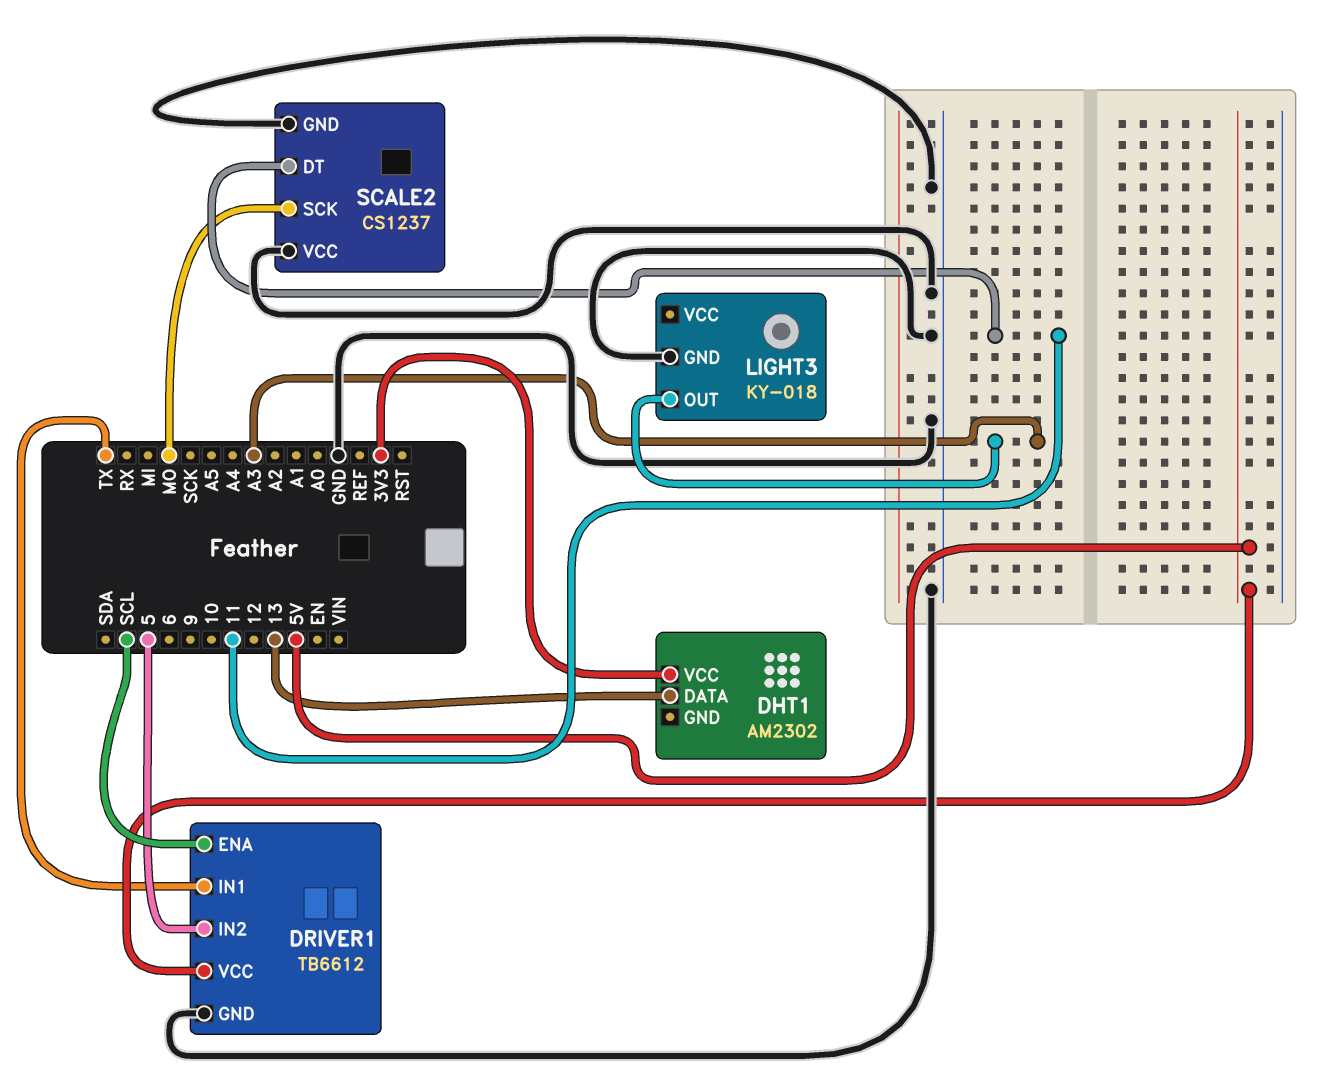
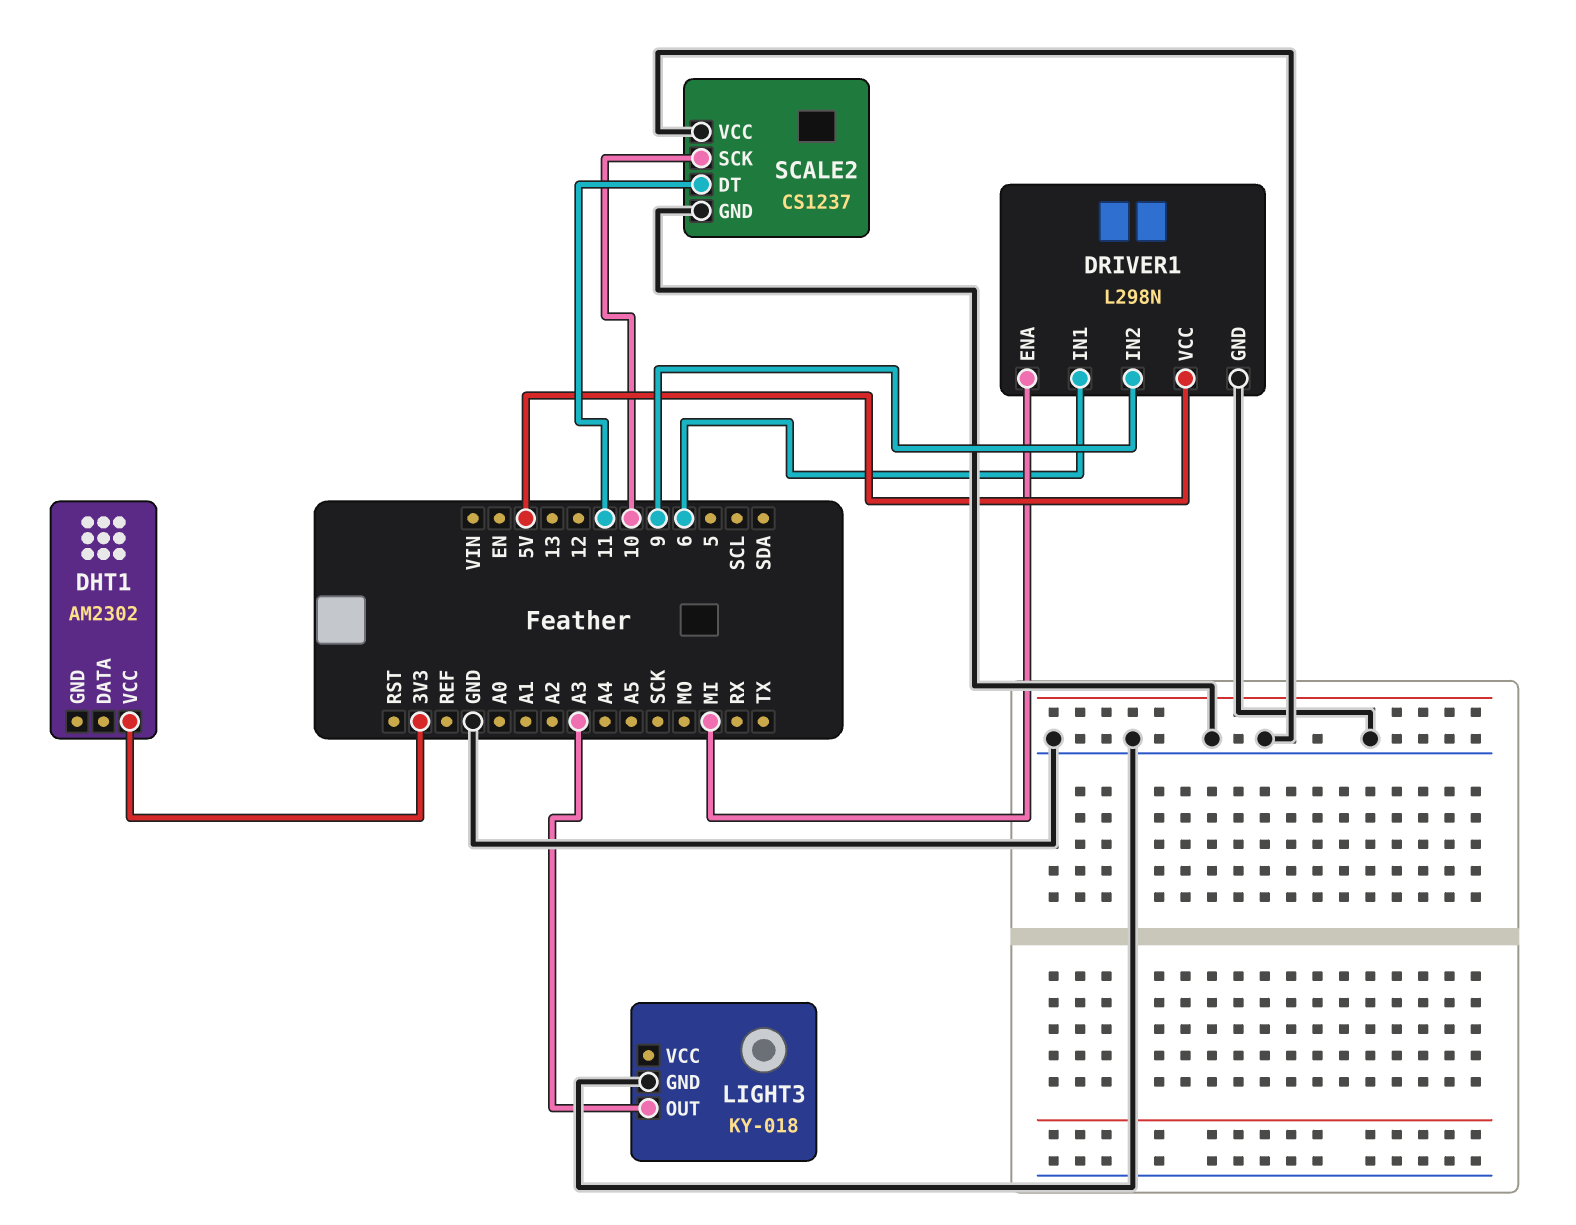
DHT1 pin DATA: 13 -> none
DRIVER1: TB6612 -> L298N
DRIVER1 pin ENA: SCL -> MI
DRIVER1 pin IN1: TX -> 6
DRIVER1 pin IN2: 5 -> 9
SCALE2 pin SCK: MO -> 10

